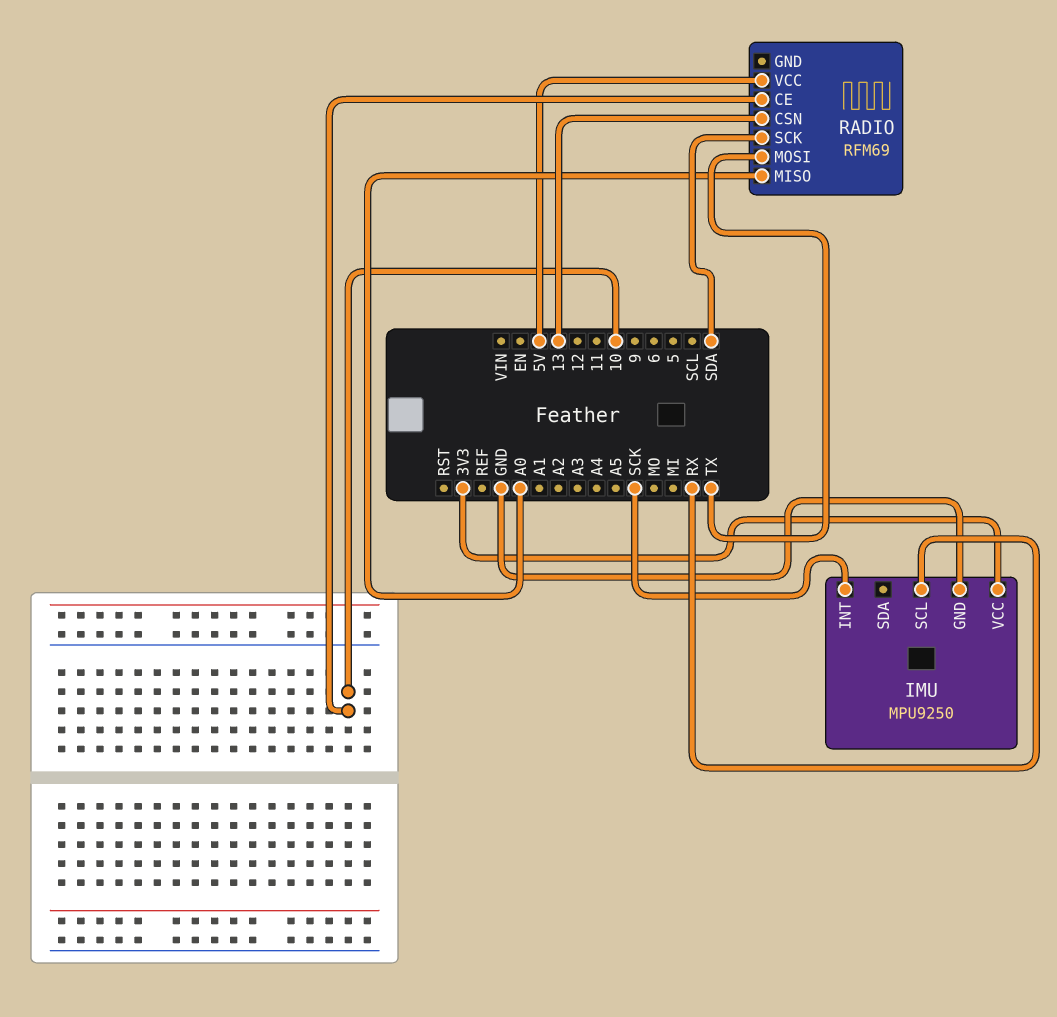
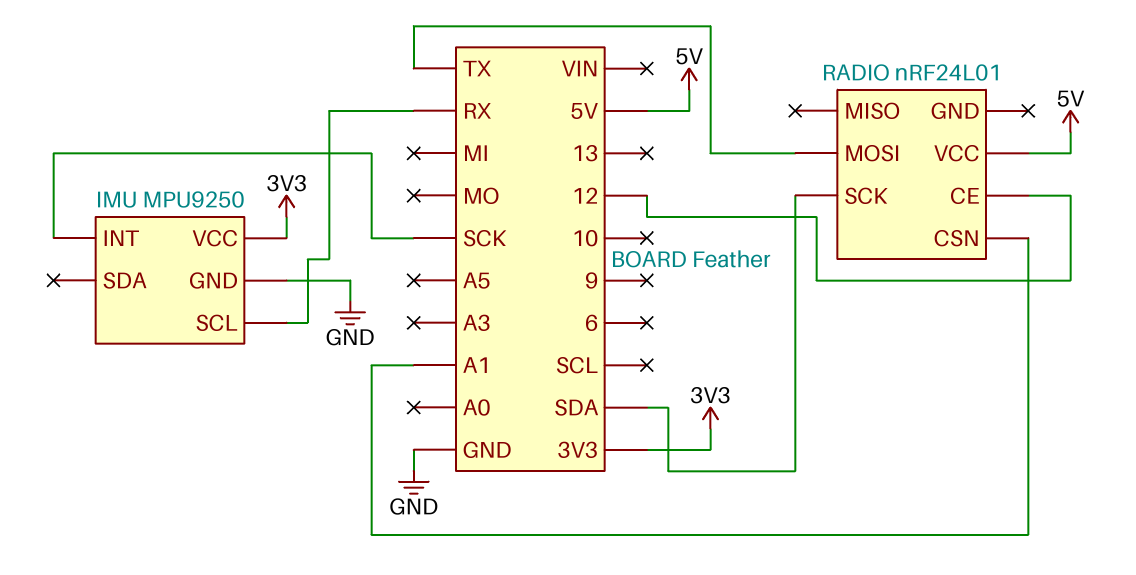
RADIO: RFM69 -> nRF24L01
RADIO pin CE: 10 -> 12
RADIO pin CSN: 13 -> A1
RADIO pin MISO: A0 -> none

